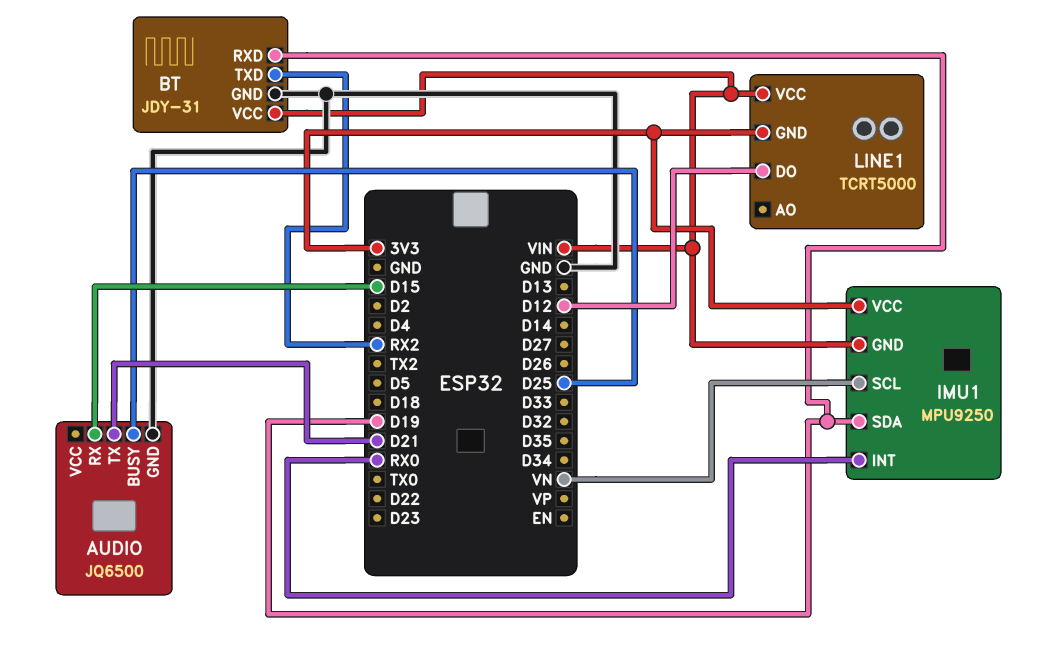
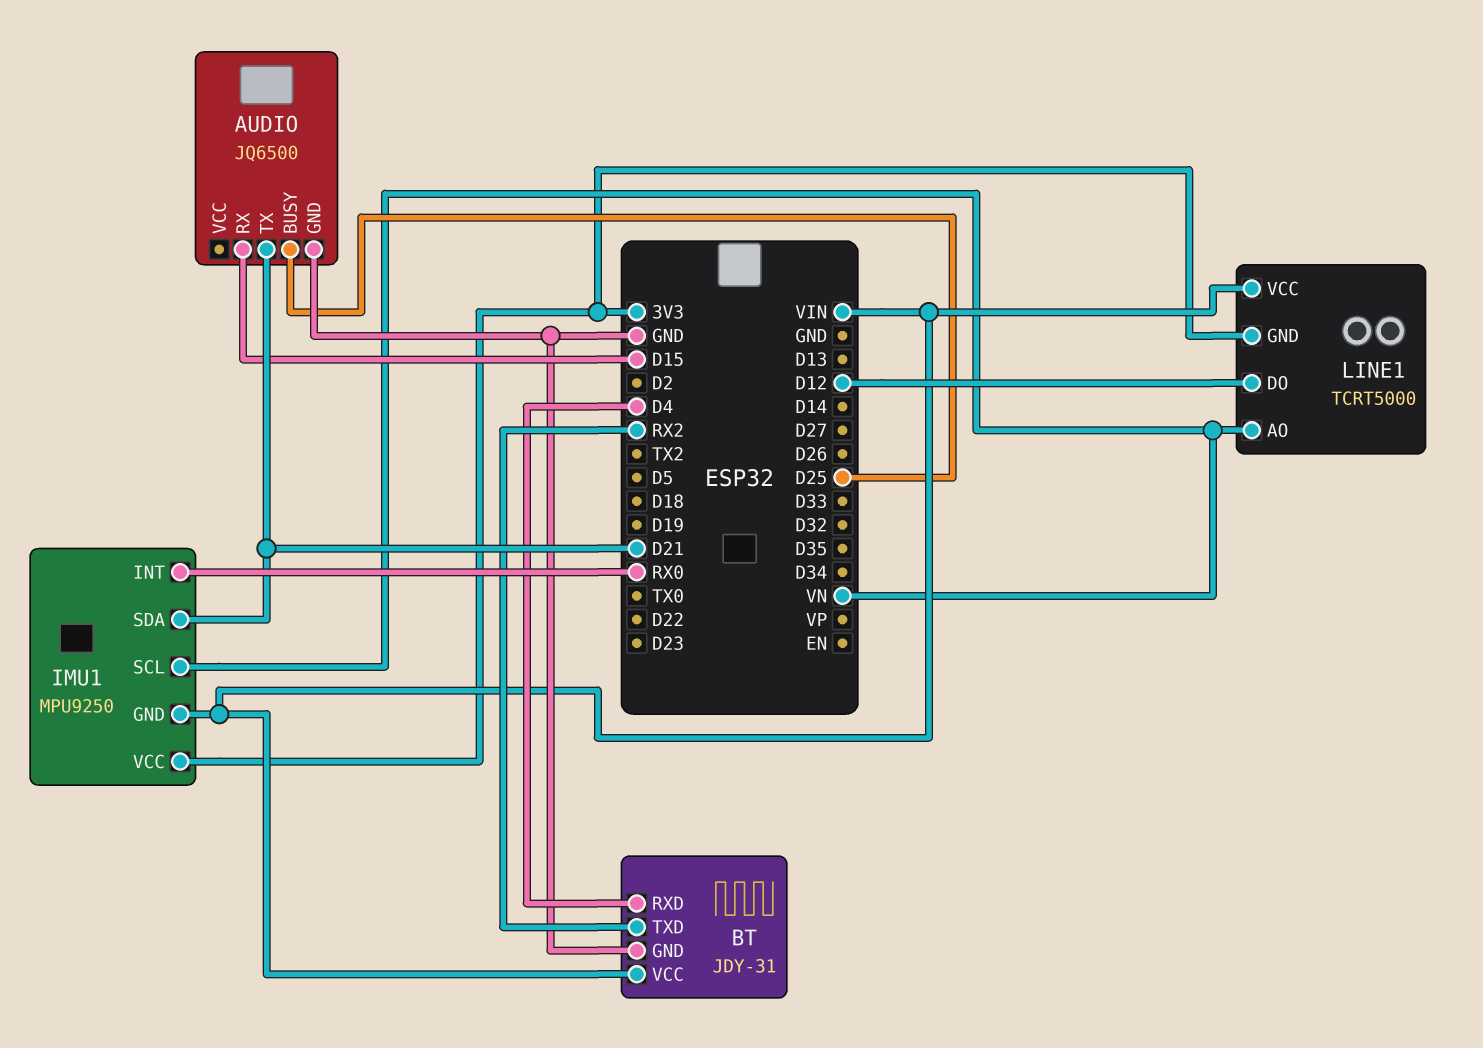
BT pin RXD: D19 -> D4
IMU1 pin SDA: D19 -> D21
LINE1 pin AO: none -> VN

